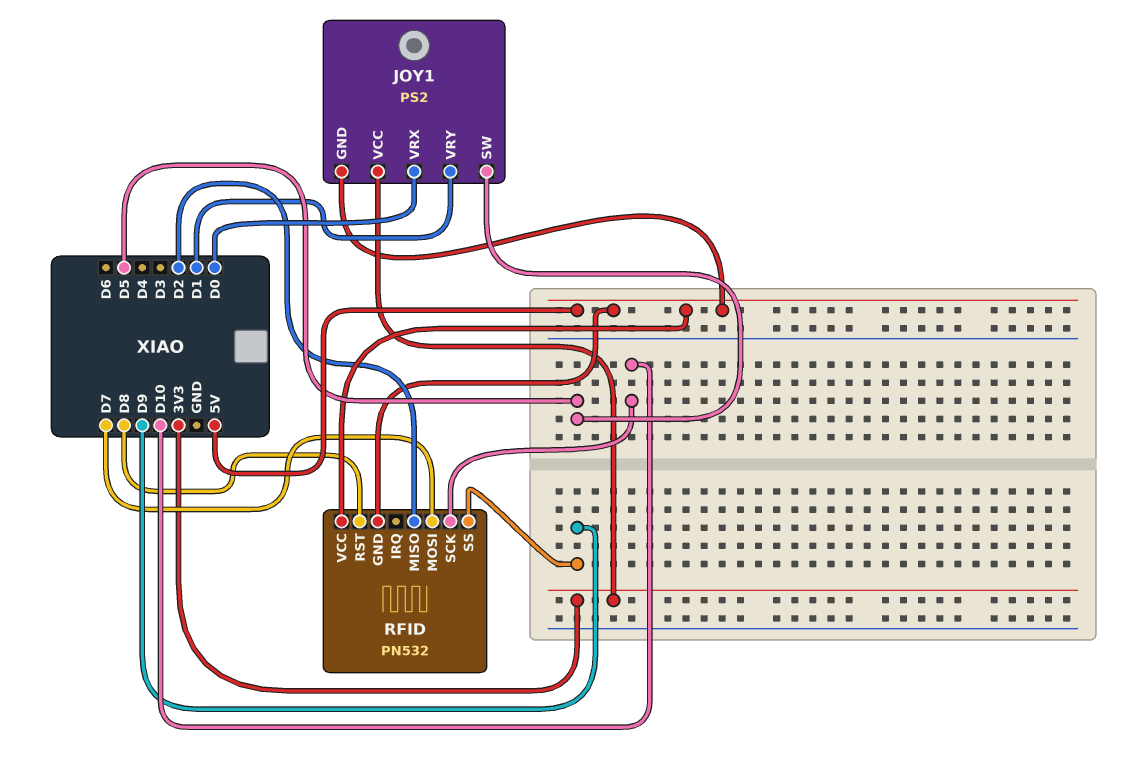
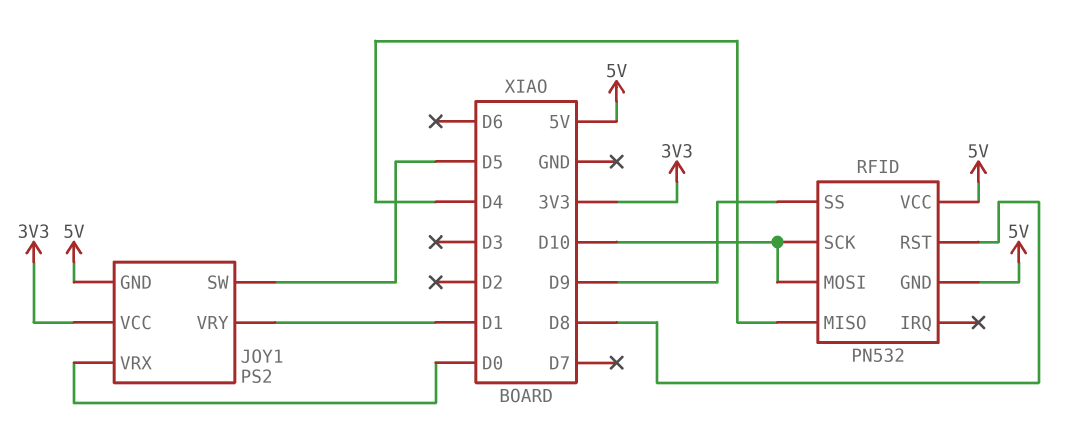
RFID pin MISO: D2 -> D4
RFID pin MOSI: D7 -> D10

